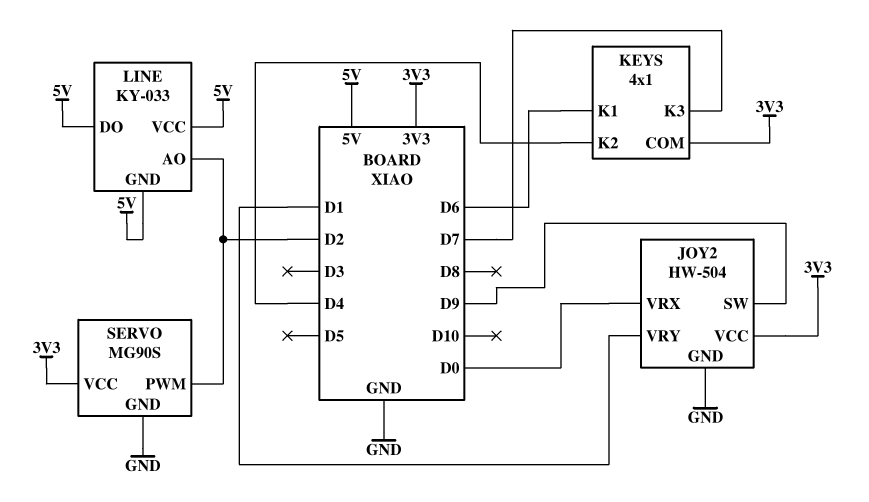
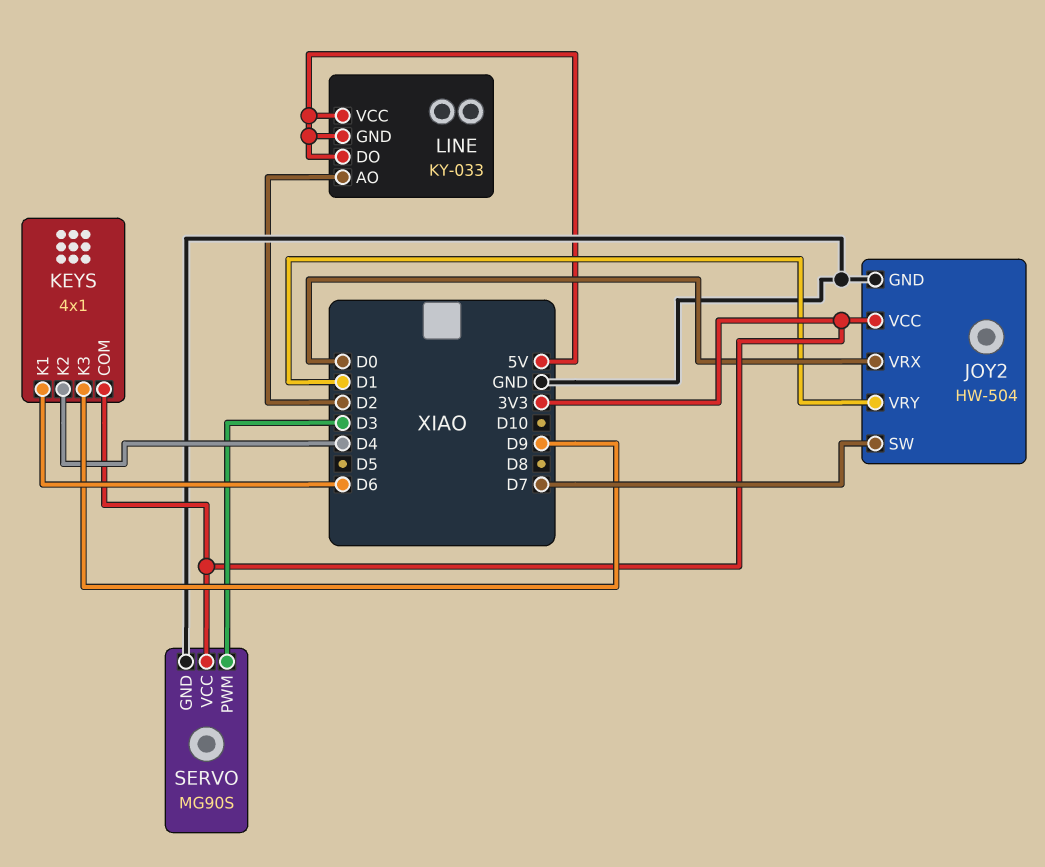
JOY2 pin SW: D9 -> D7
KEYS pin K3: D7 -> D9
SERVO pin PWM: D2 -> D3

